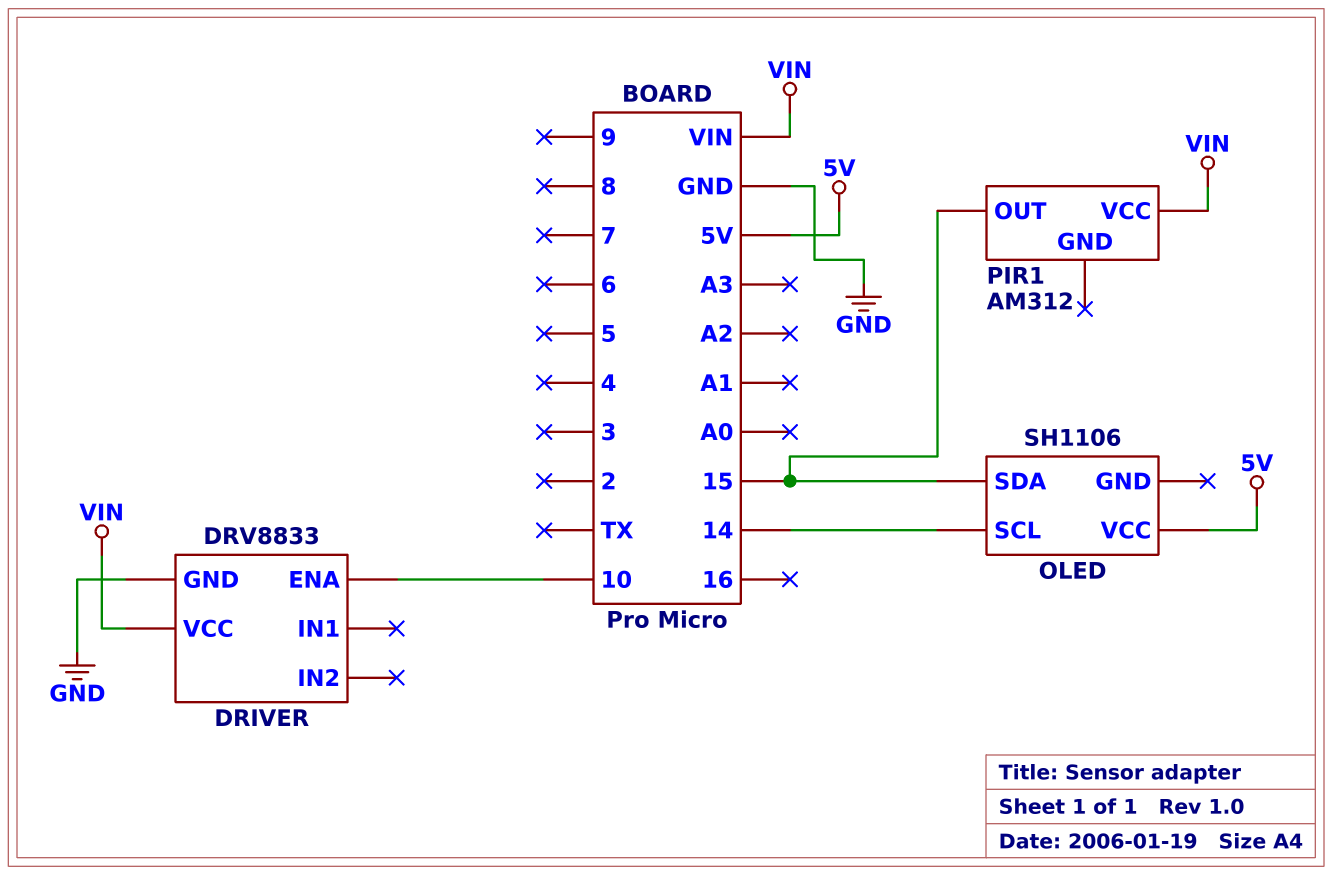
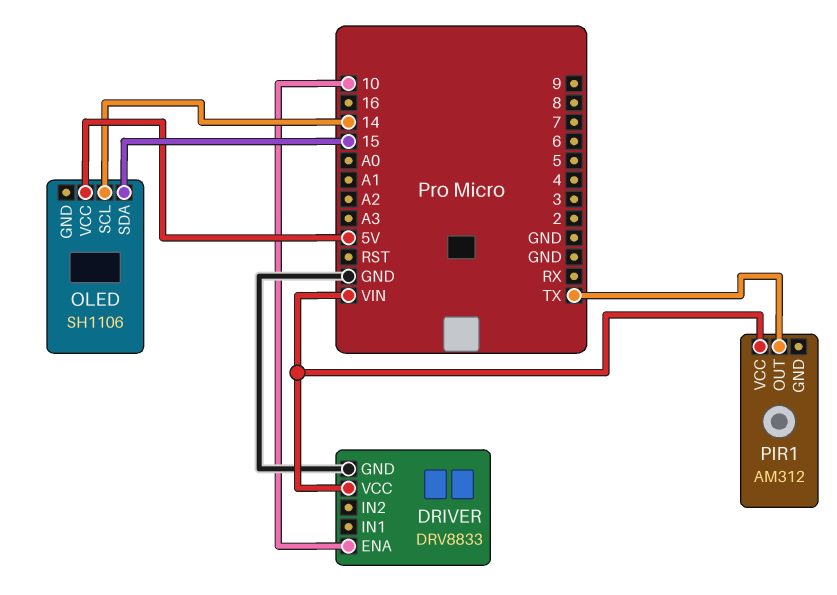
PIR1 pin OUT: 15 -> TX

